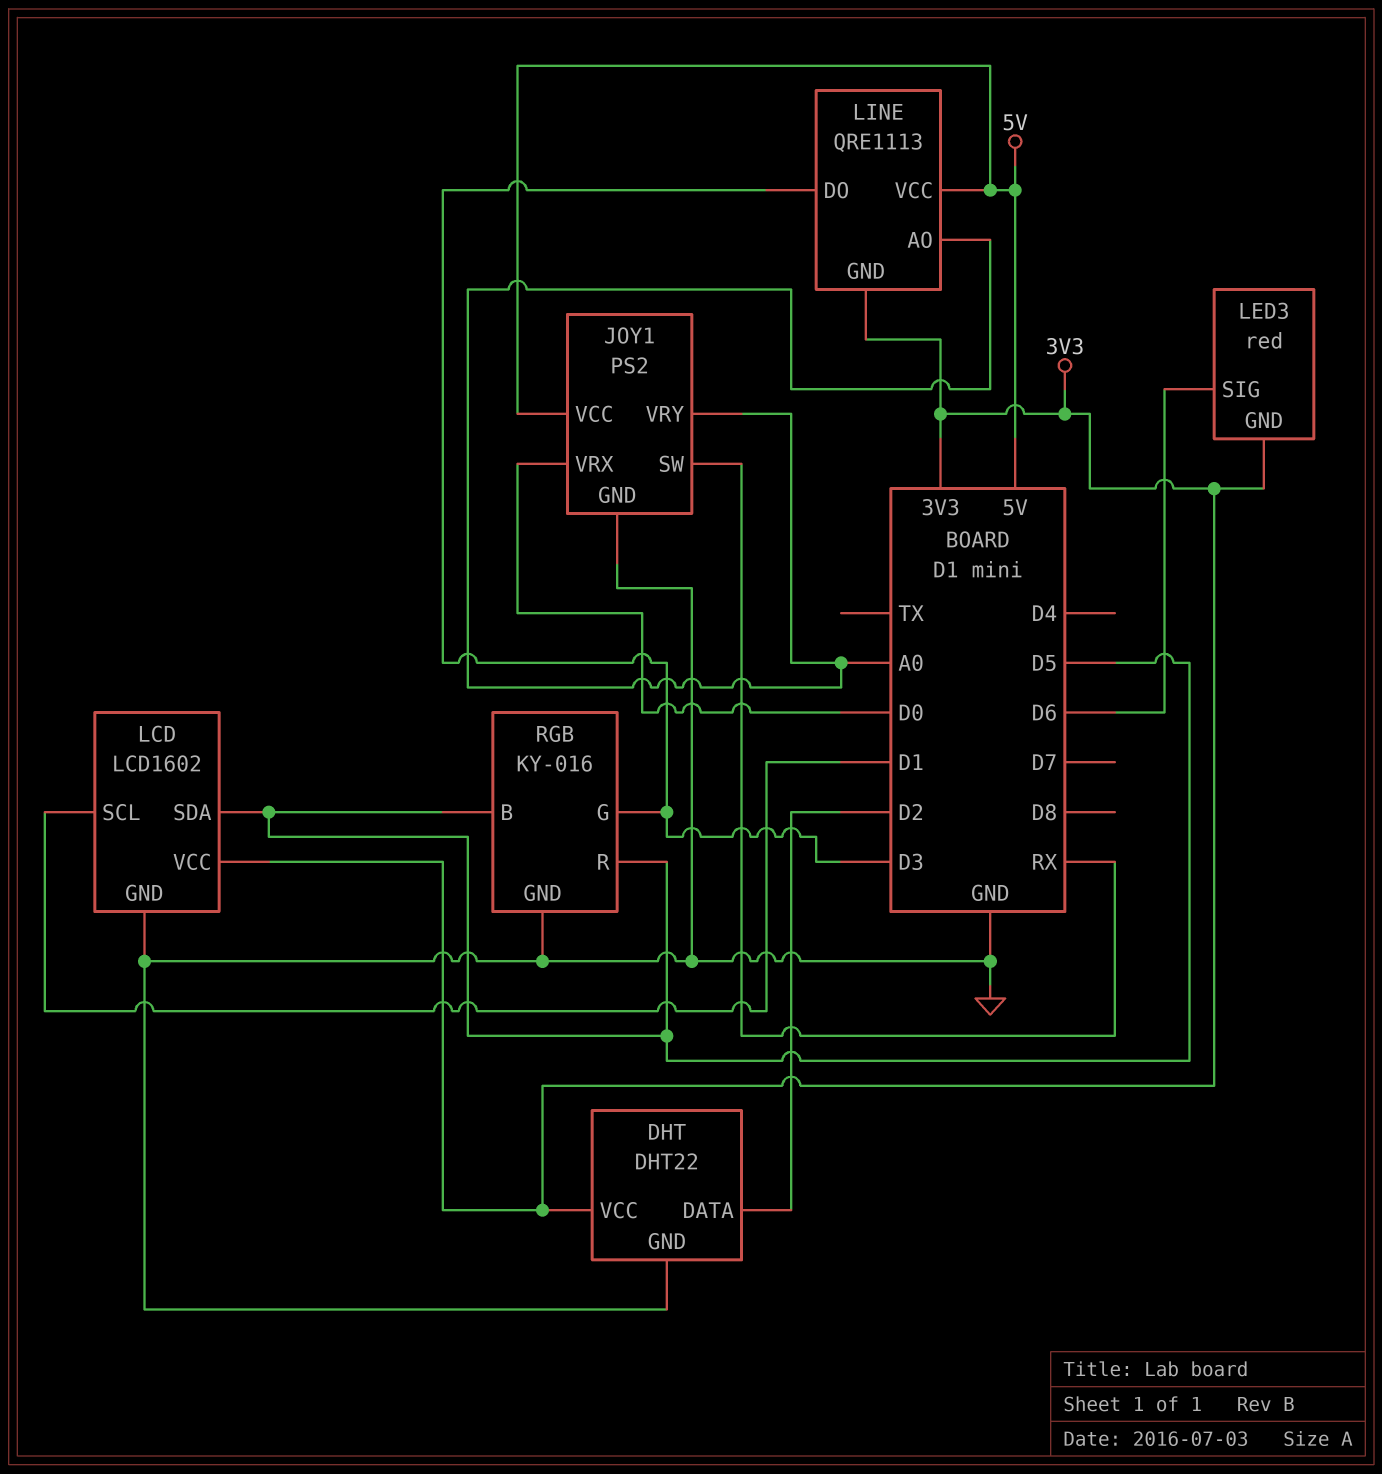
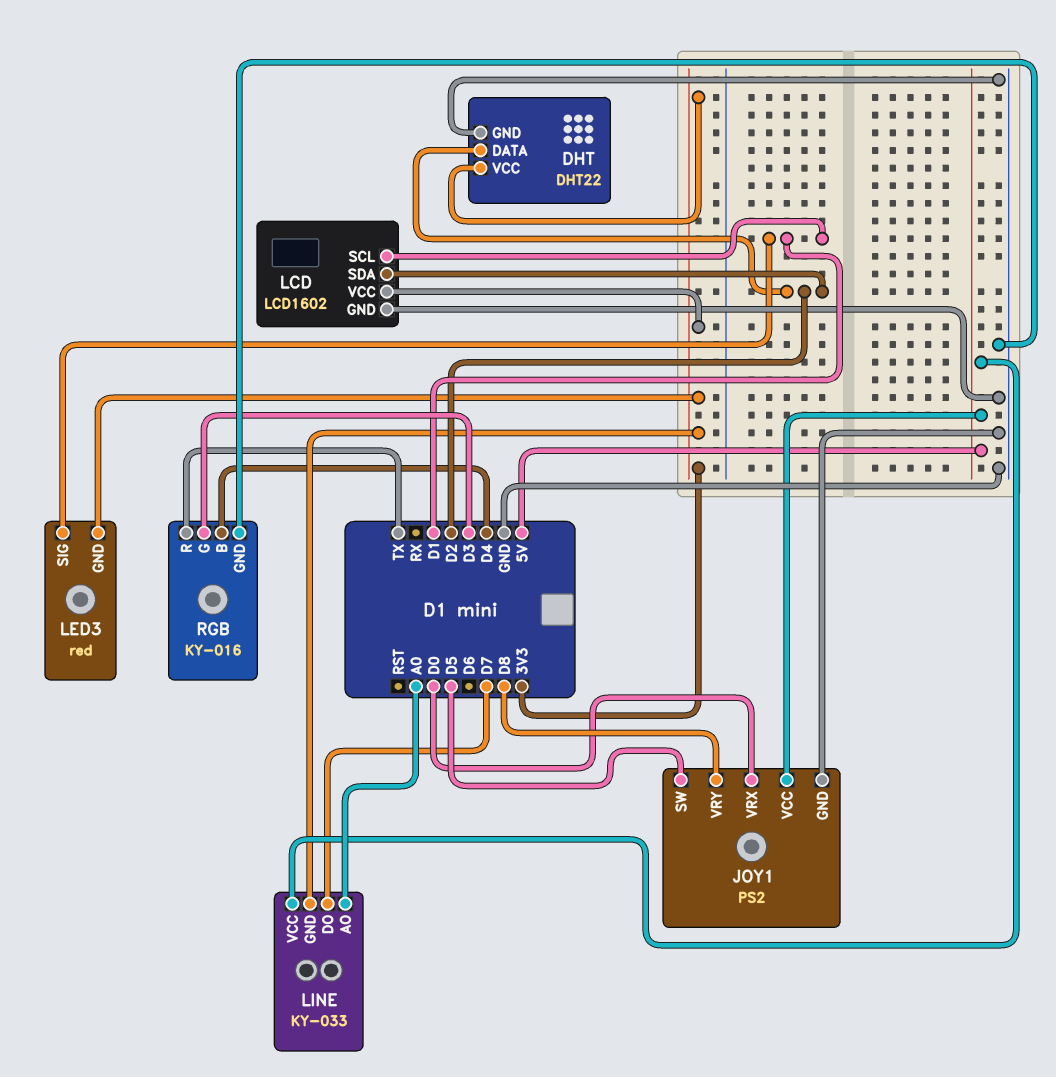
JOY1 pin SW: RX -> D5
JOY1 pin VRY: A0 -> D8
LCD pin SDA: D5 -> D2
LED3 pin SIG: D6 -> D1
LINE: QRE1113 -> KY-033
LINE pin DO: D3 -> D7
RGB pin B: D5 -> D4
RGB pin R: D5 -> TX

